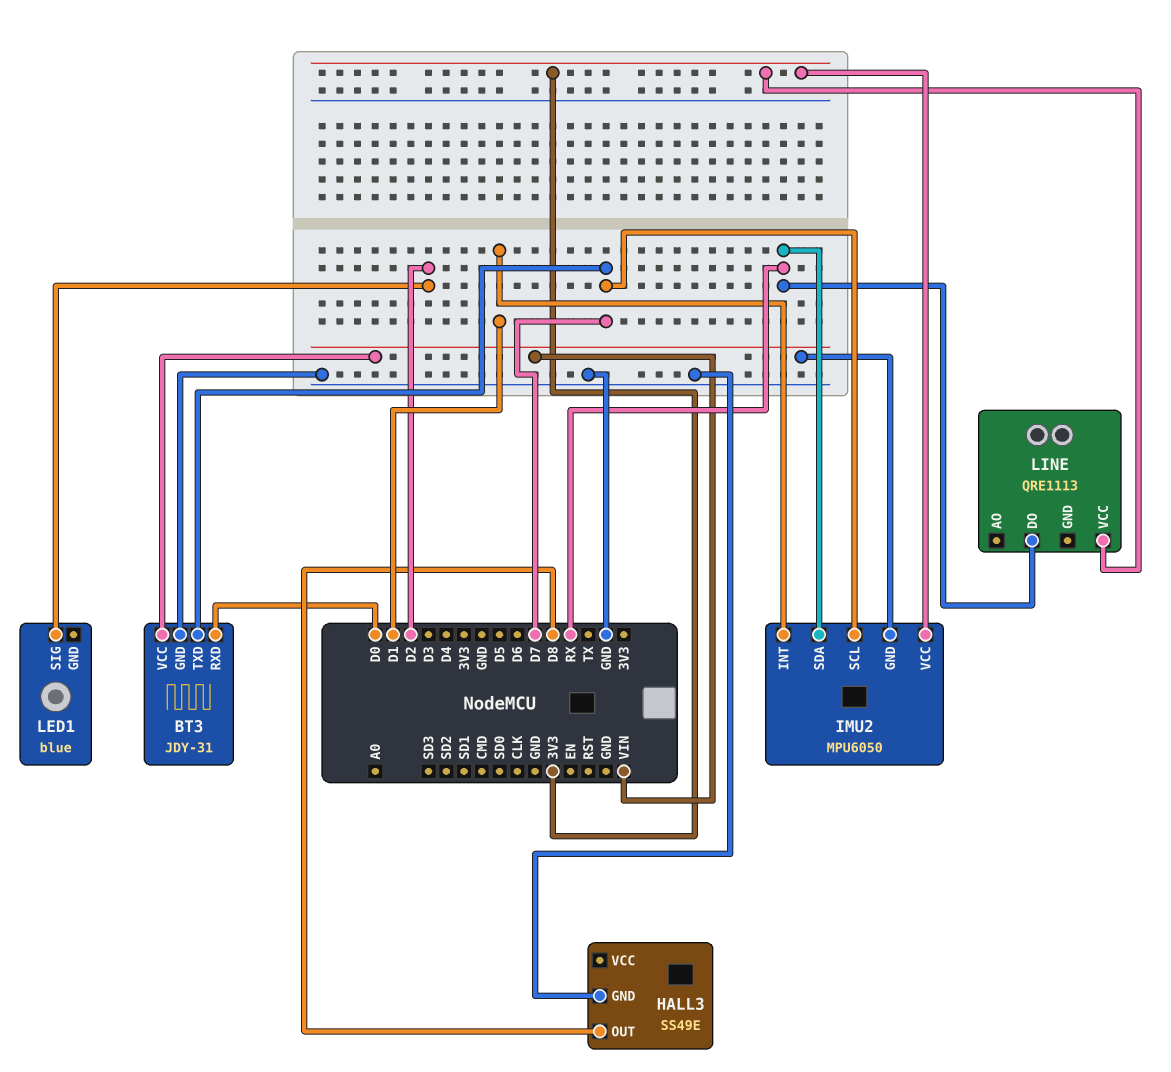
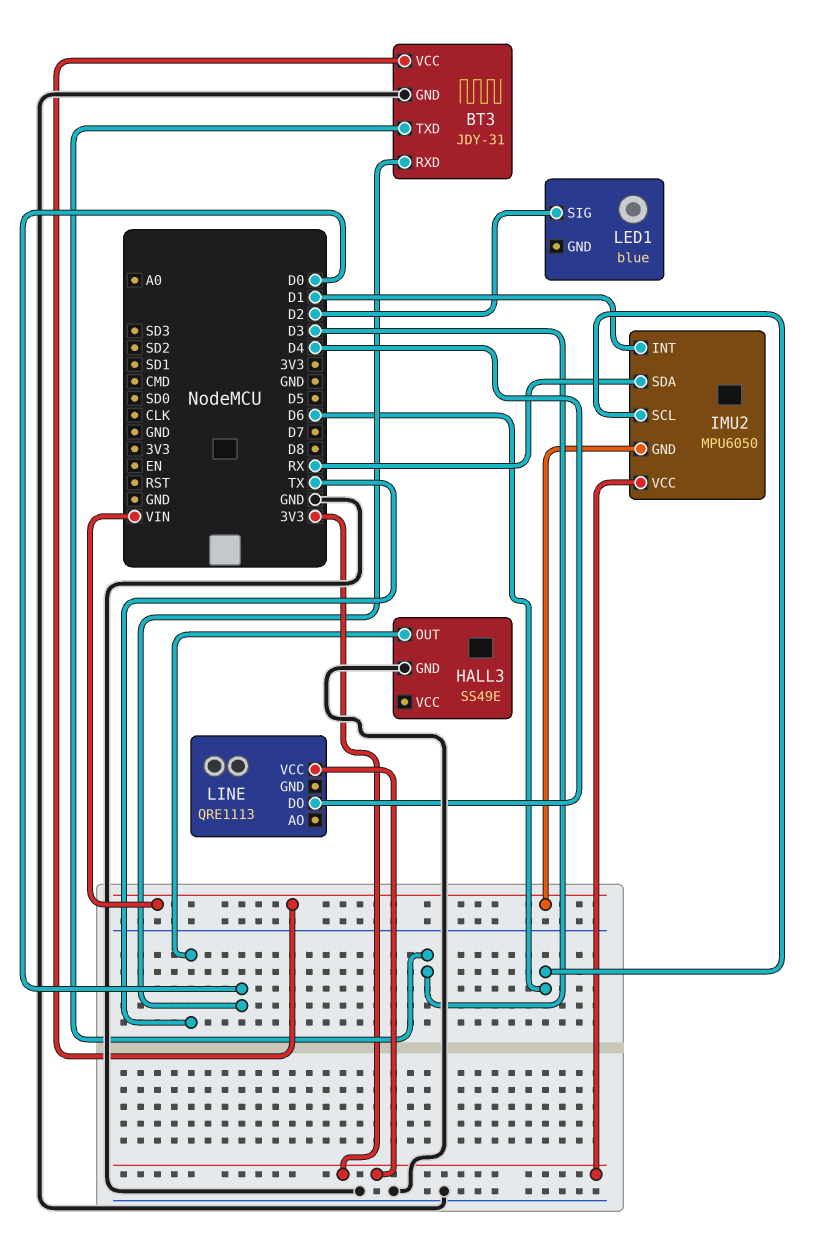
BT3 pin TXD: D7 -> D3
HALL3 pin OUT: D8 -> TX
IMU2 pin SCL: D7 -> D6
LINE pin DO: RX -> D4

